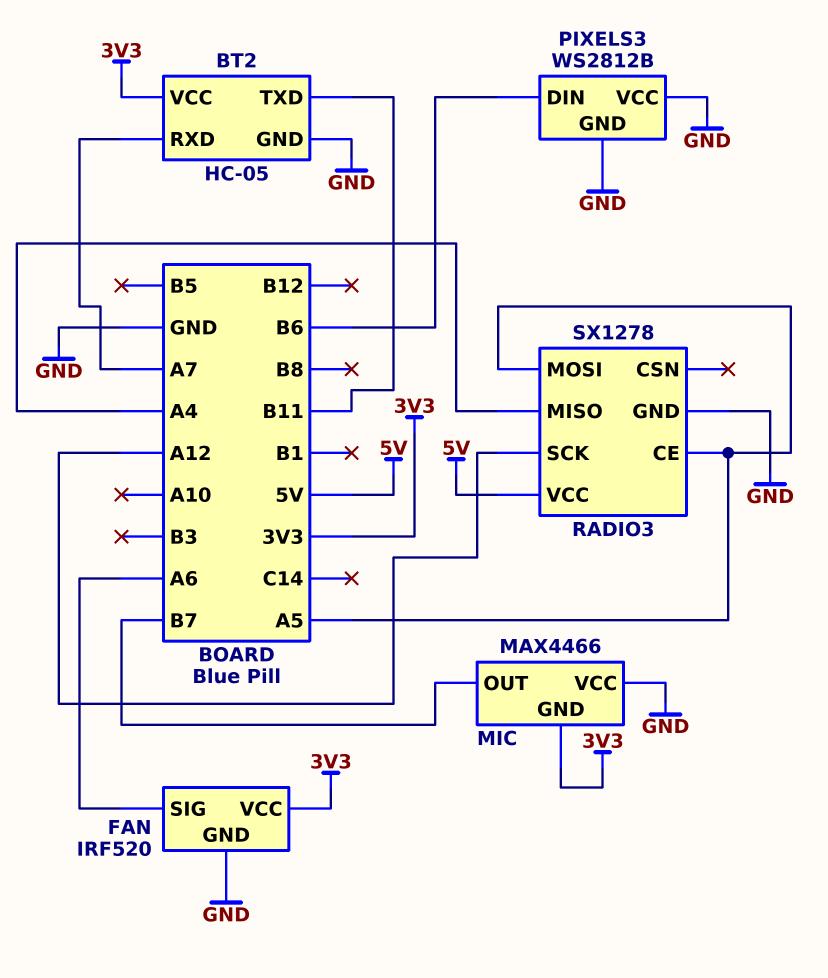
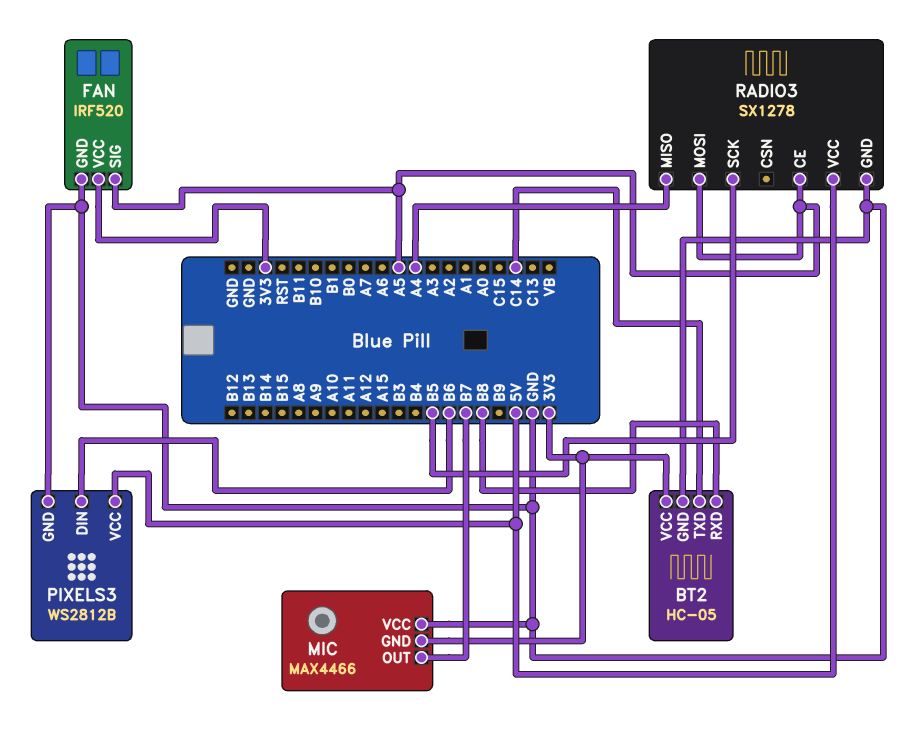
BT2 pin RXD: A7 -> B8
BT2 pin TXD: B11 -> C14
FAN pin SIG: A6 -> A5
PIXELS3 pin VCC: GND -> 5V
RADIO3 pin SCK: A12 -> B5

